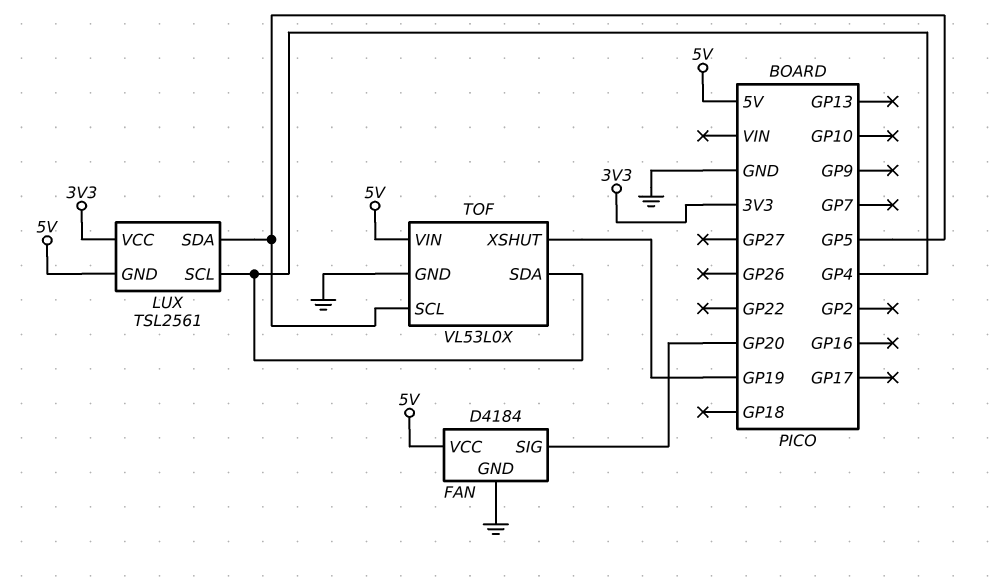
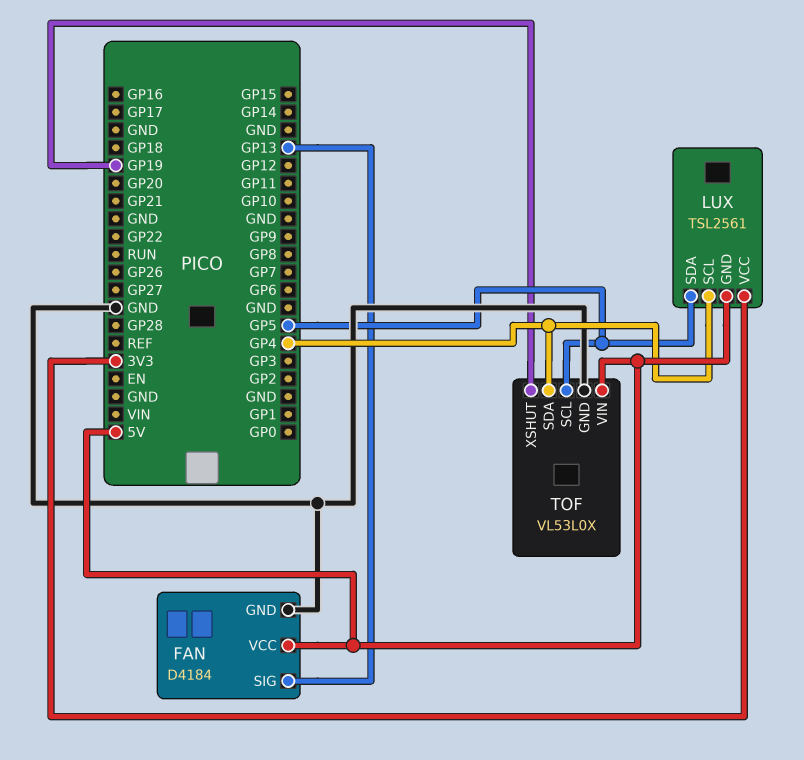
FAN pin SIG: GP20 -> GP13

